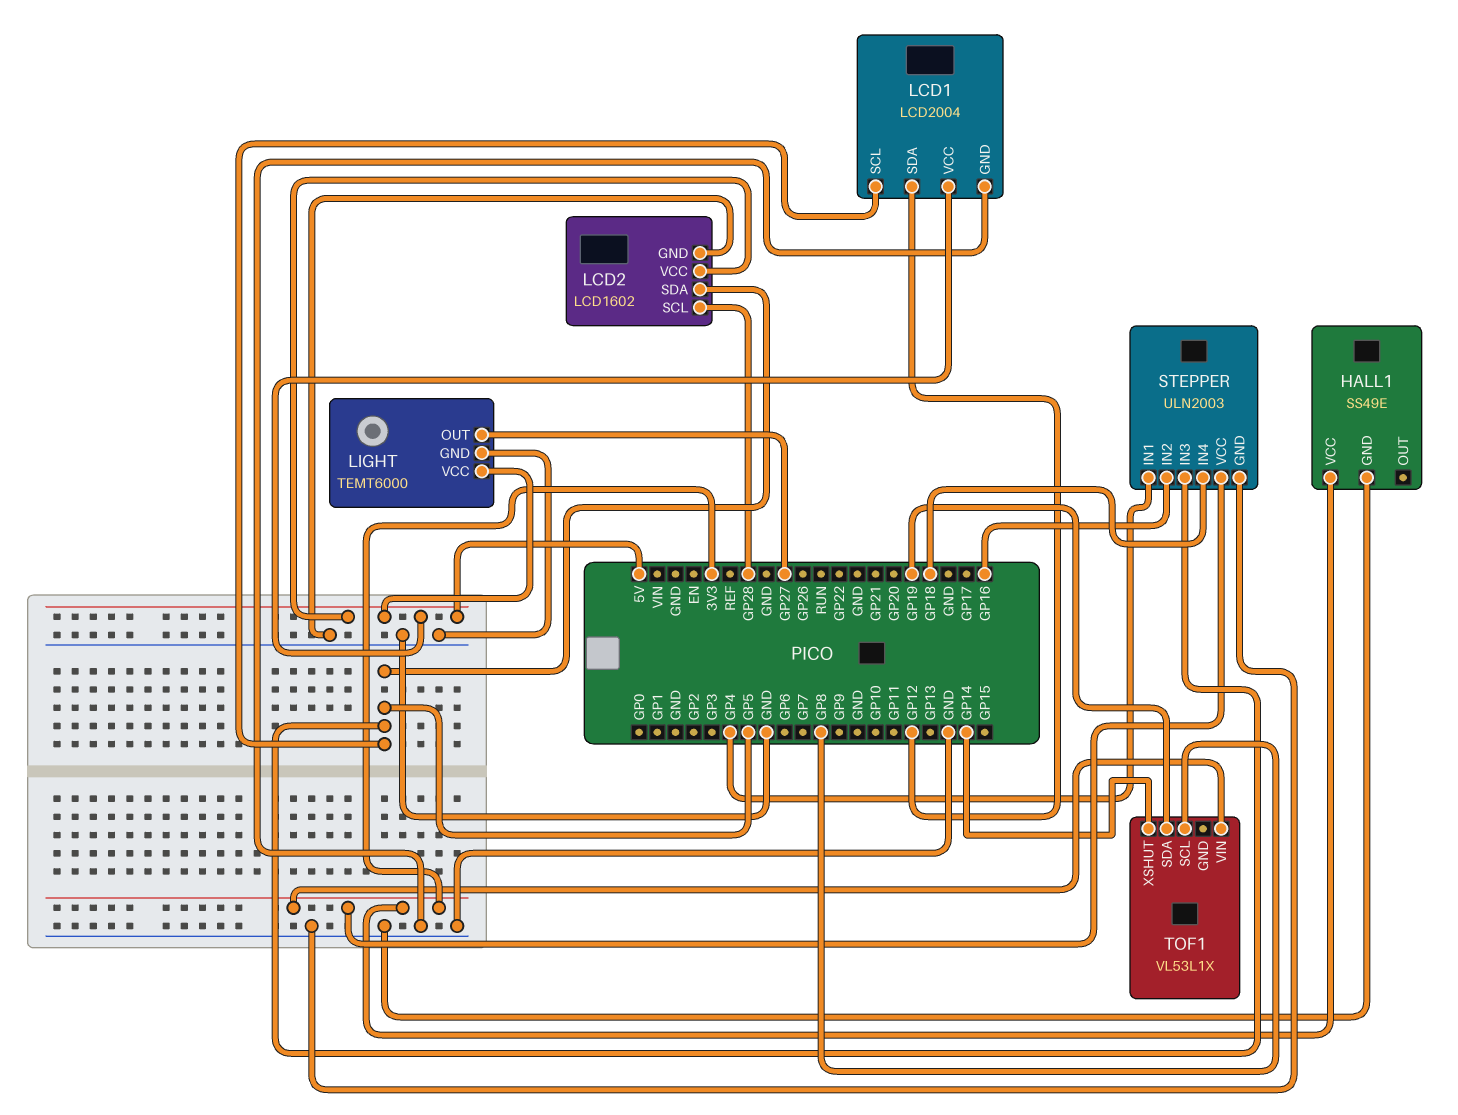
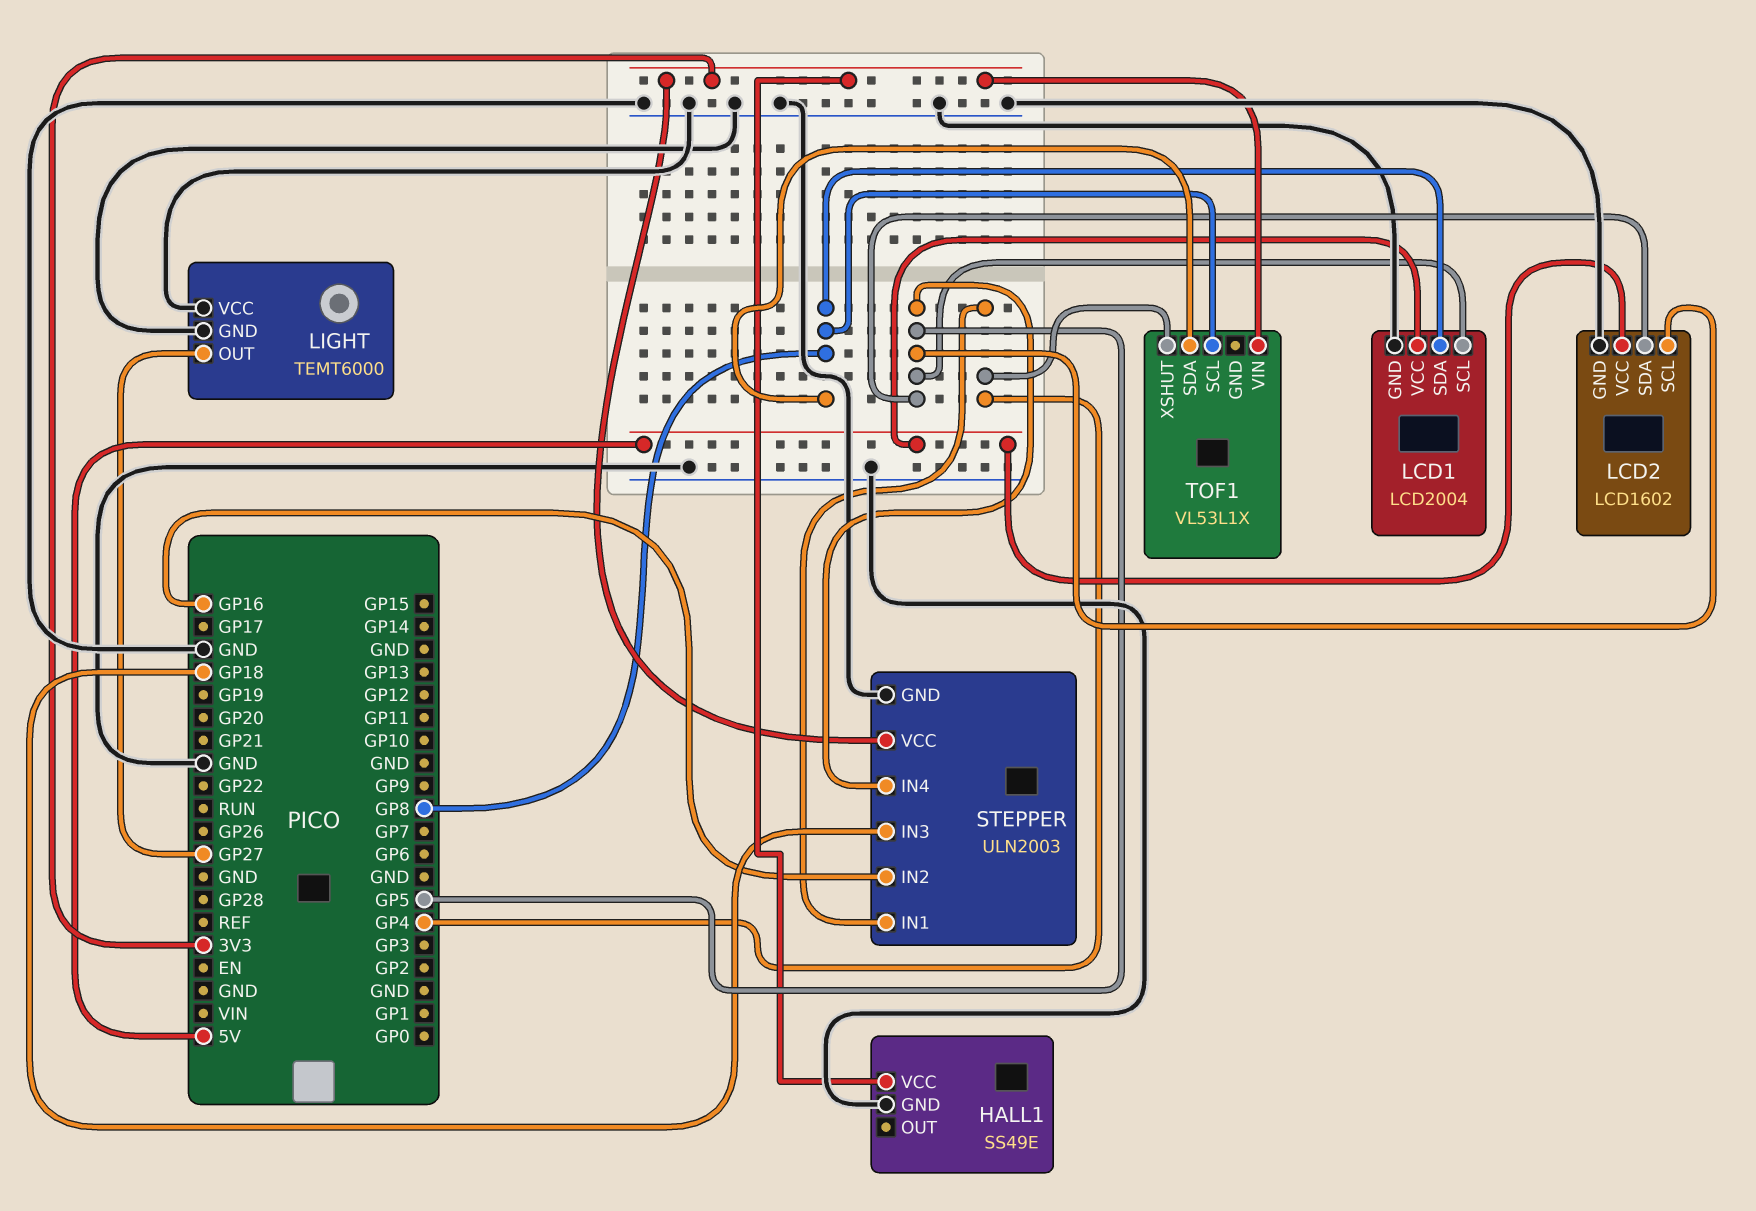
LCD1 pin SDA: GP12 -> GP8
LCD2 pin SCL: GP28 -> GP5
LIGHT pin VCC: 5V -> GND
STEPPER pin IN3: GP5 -> GP18
STEPPER pin IN4: GP18 -> GP5
TOF1 pin SDA: GP19 -> GP8
TOF1 pin XSHUT: GP14 -> GP4

